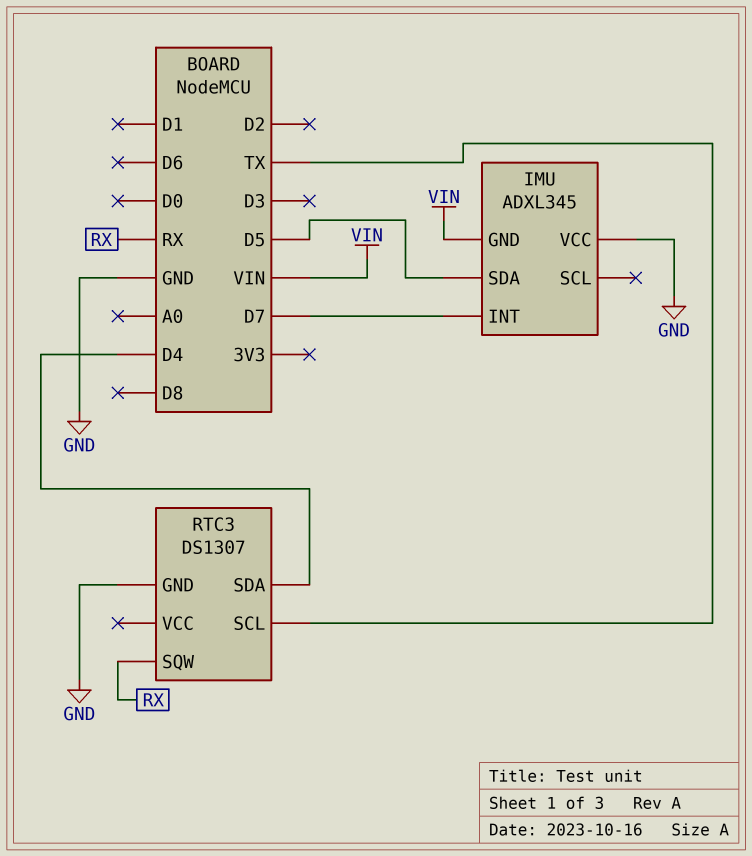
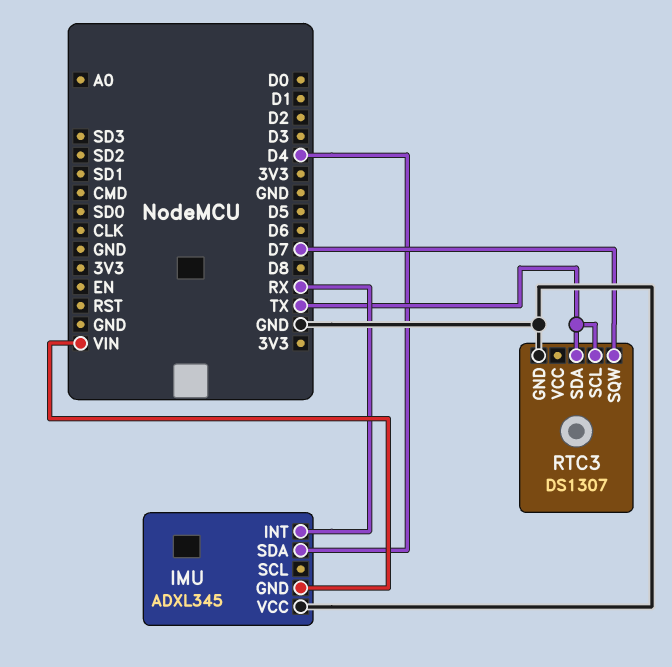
IMU pin INT: D7 -> RX
IMU pin SDA: D5 -> D4
RTC3 pin SDA: D4 -> TX
RTC3 pin SQW: RX -> D7

